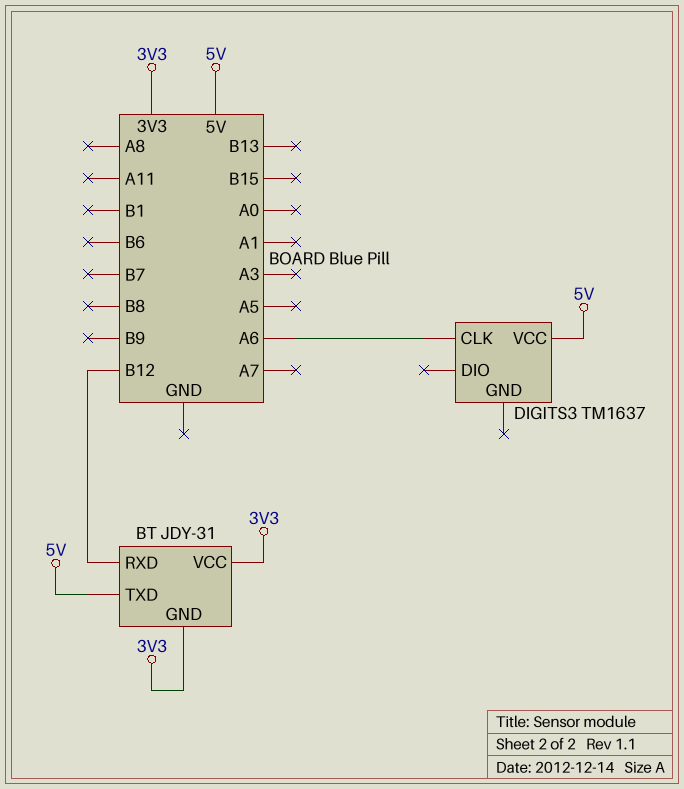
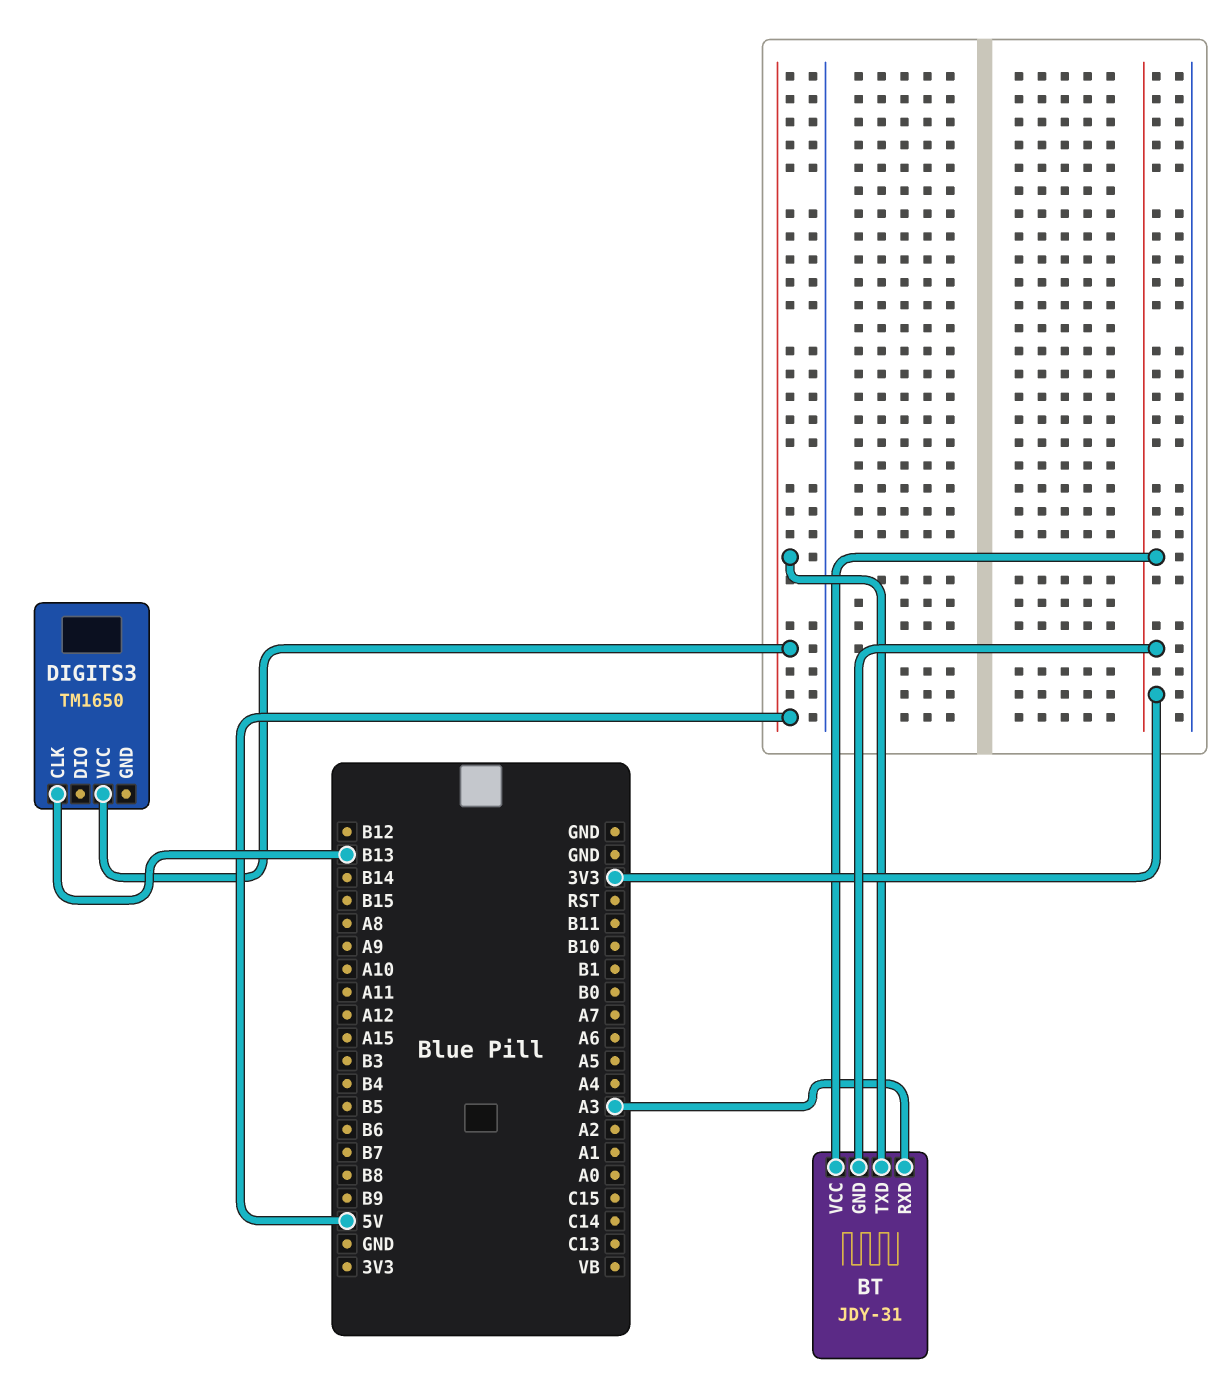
BT pin RXD: B12 -> A3
DIGITS3: TM1637 -> TM1650
DIGITS3 pin CLK: A6 -> B13

